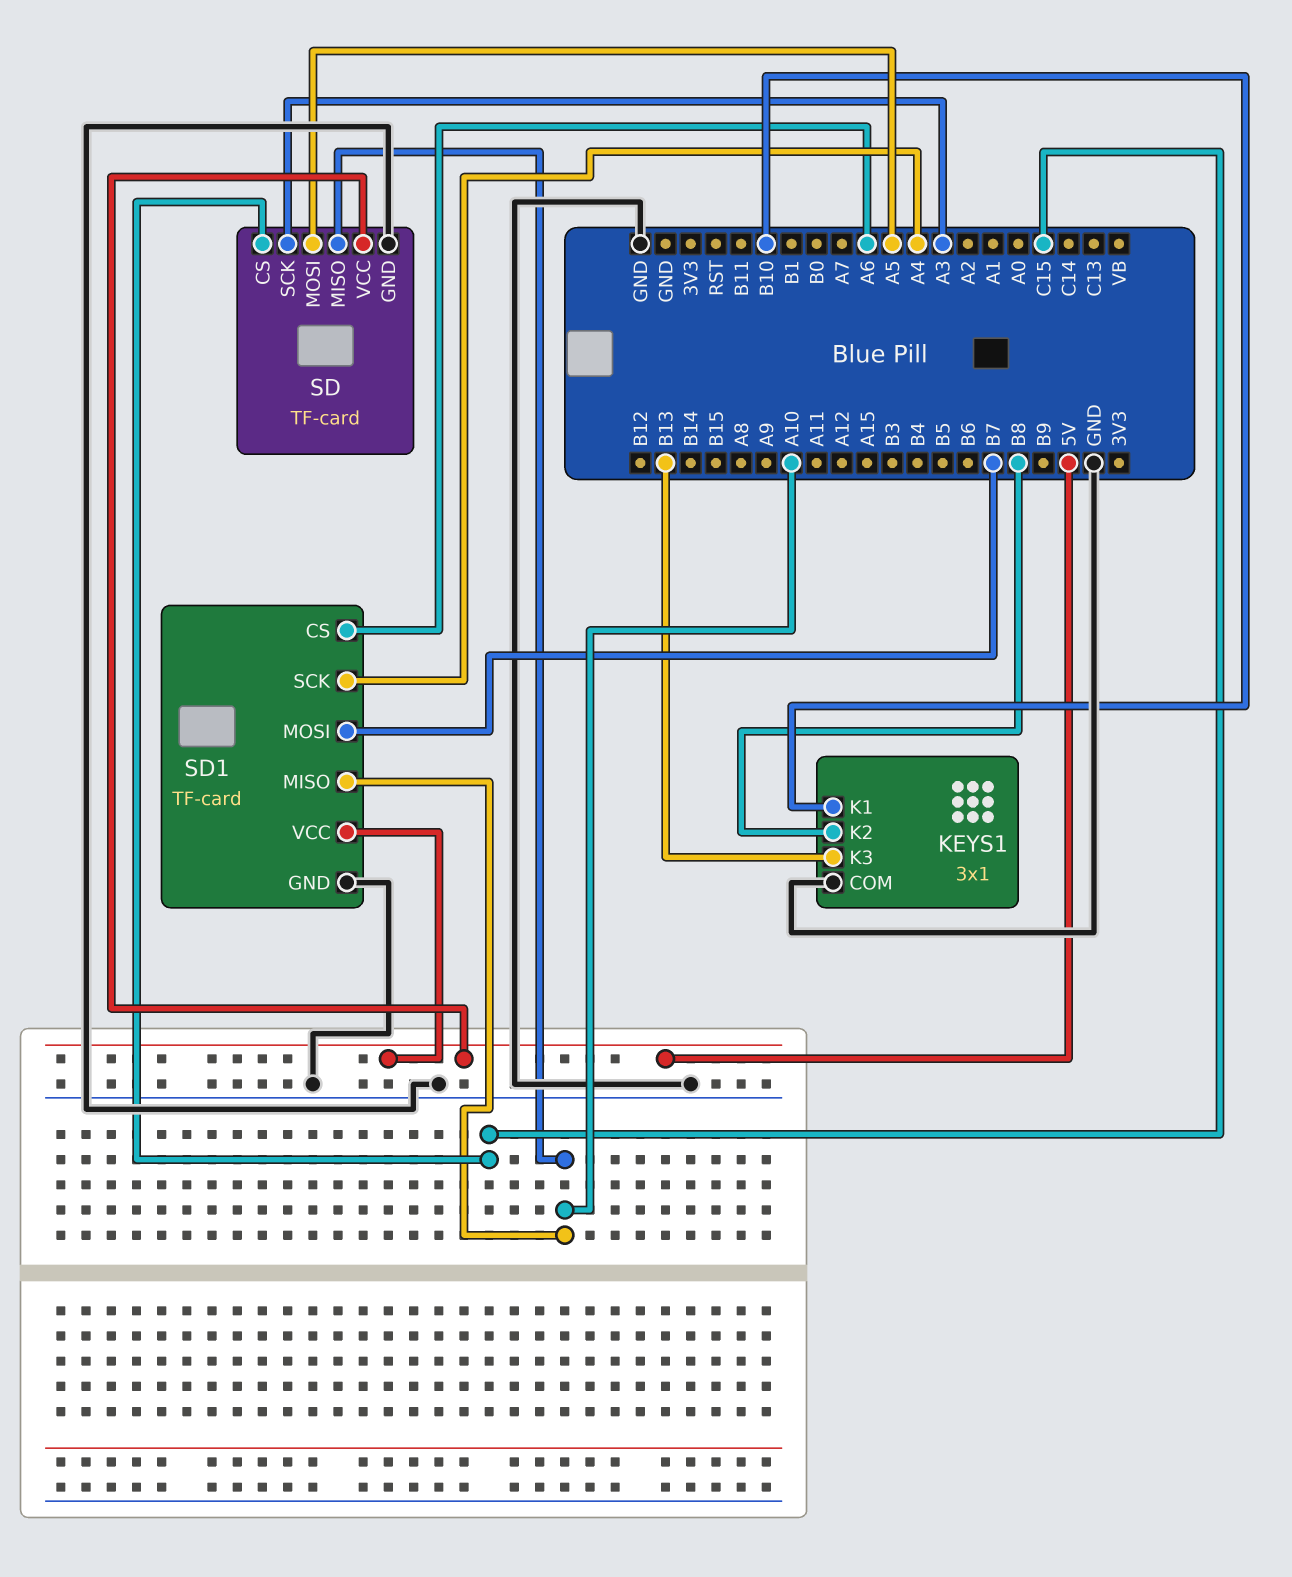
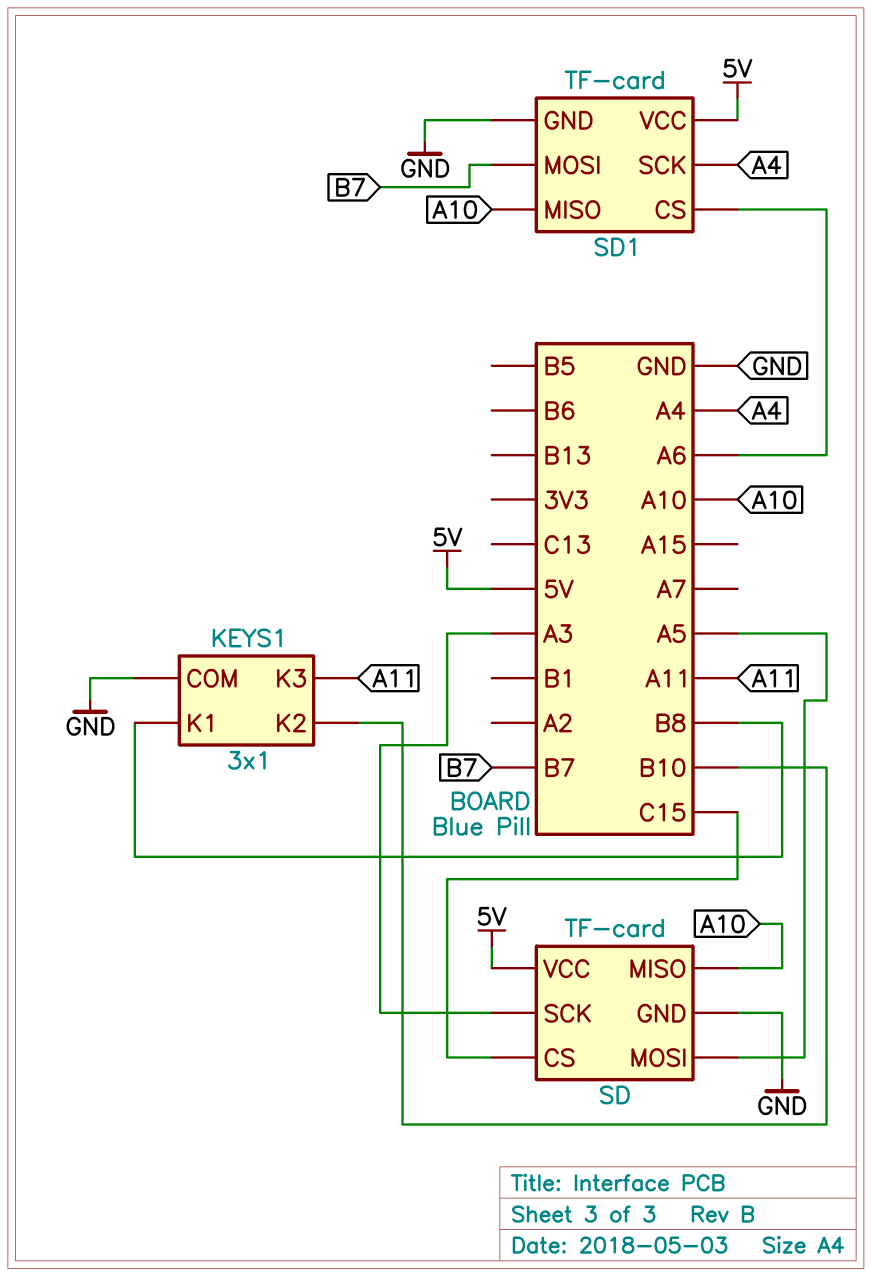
KEYS1 pin K1: B10 -> B8
KEYS1 pin K2: B8 -> B10
KEYS1 pin K3: B13 -> A11

